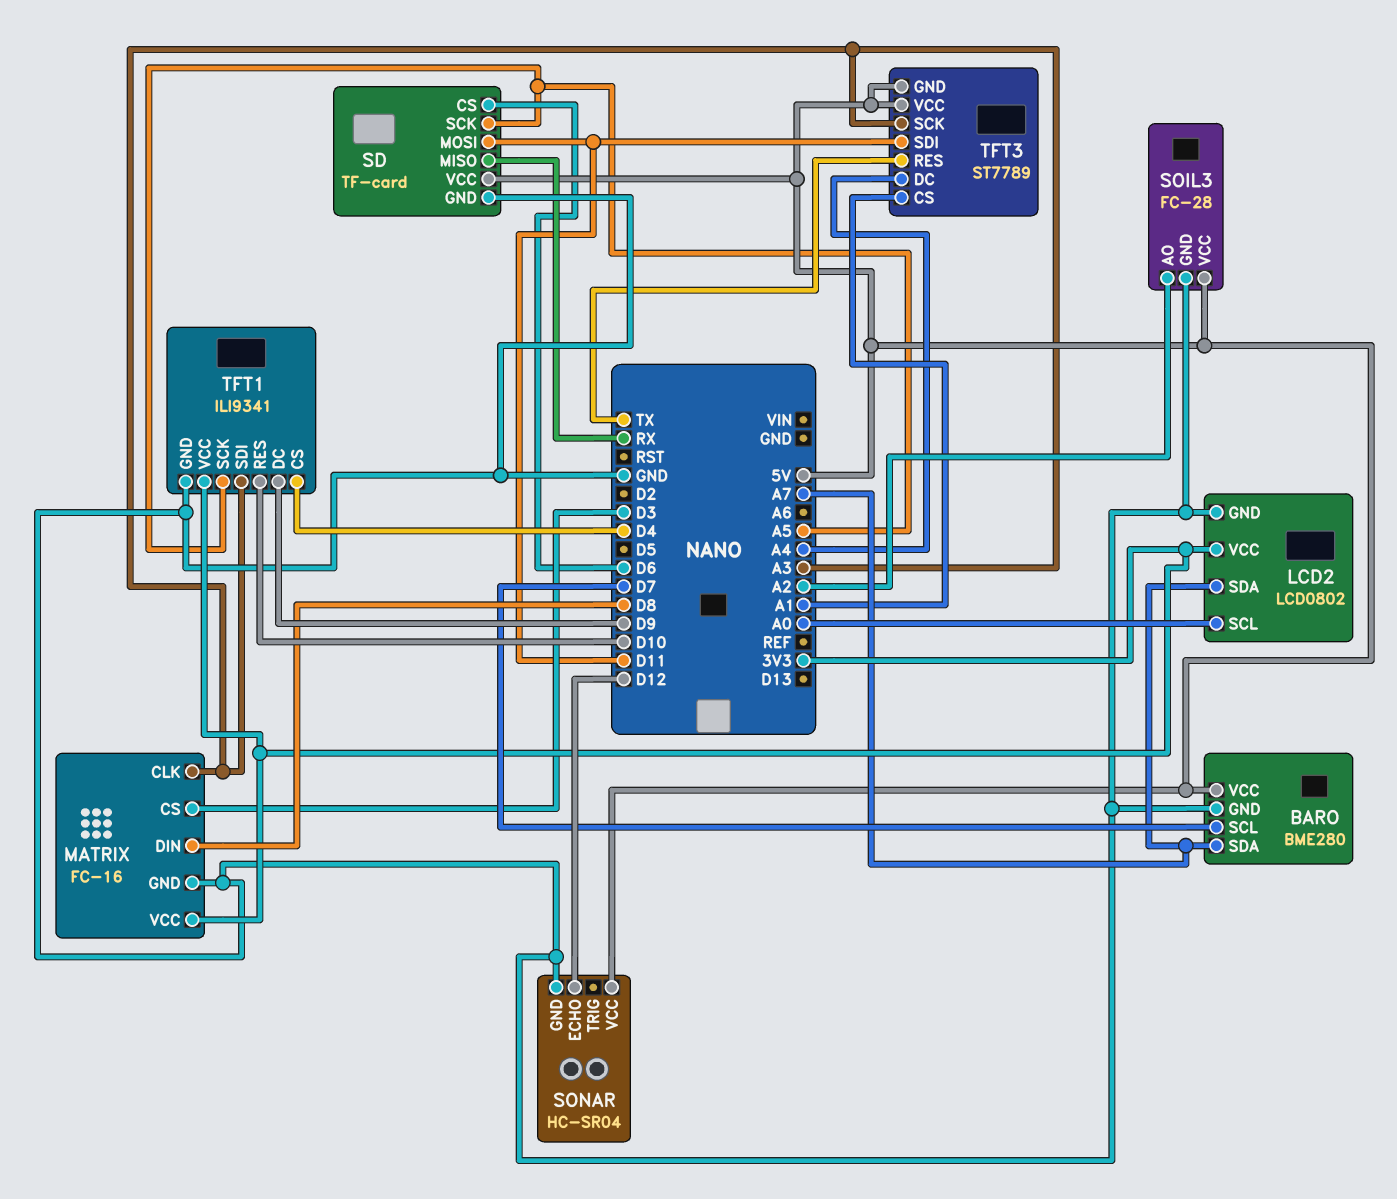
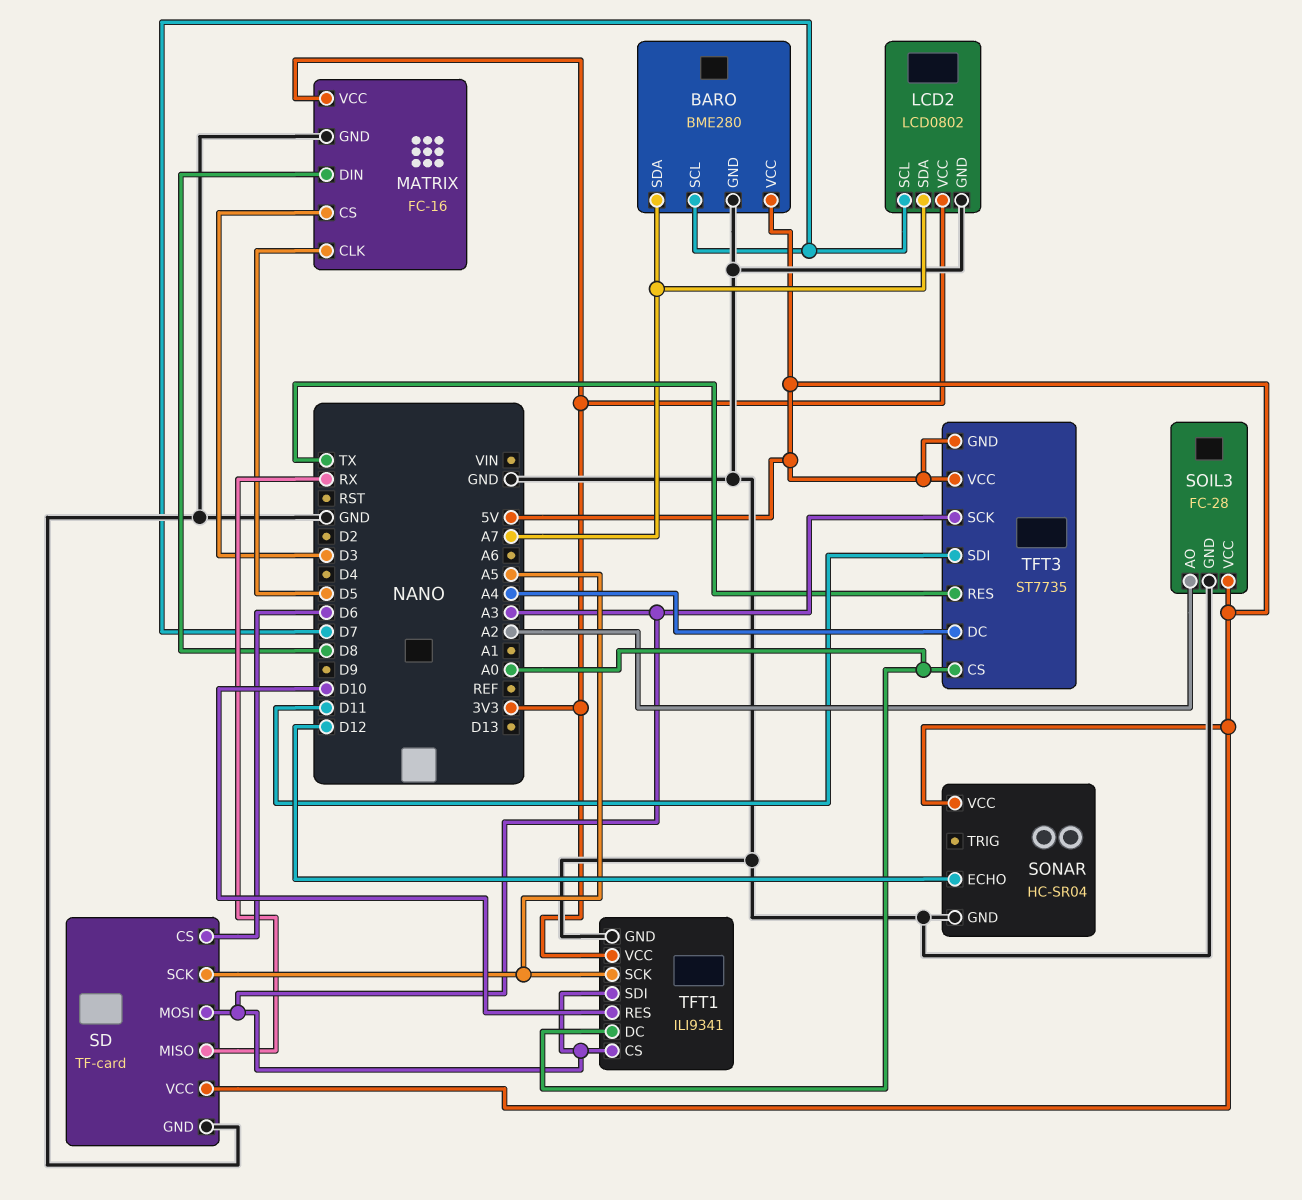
LCD2 pin SCL: A0 -> D7
MATRIX pin CLK: A3 -> D5
SD pin MOSI: D11 -> A3
TFT1 pin CS: D4 -> A3
TFT1 pin DC: D9 -> A0
TFT3: ST7789 -> ST7735
TFT3 pin CS: A1 -> A0

